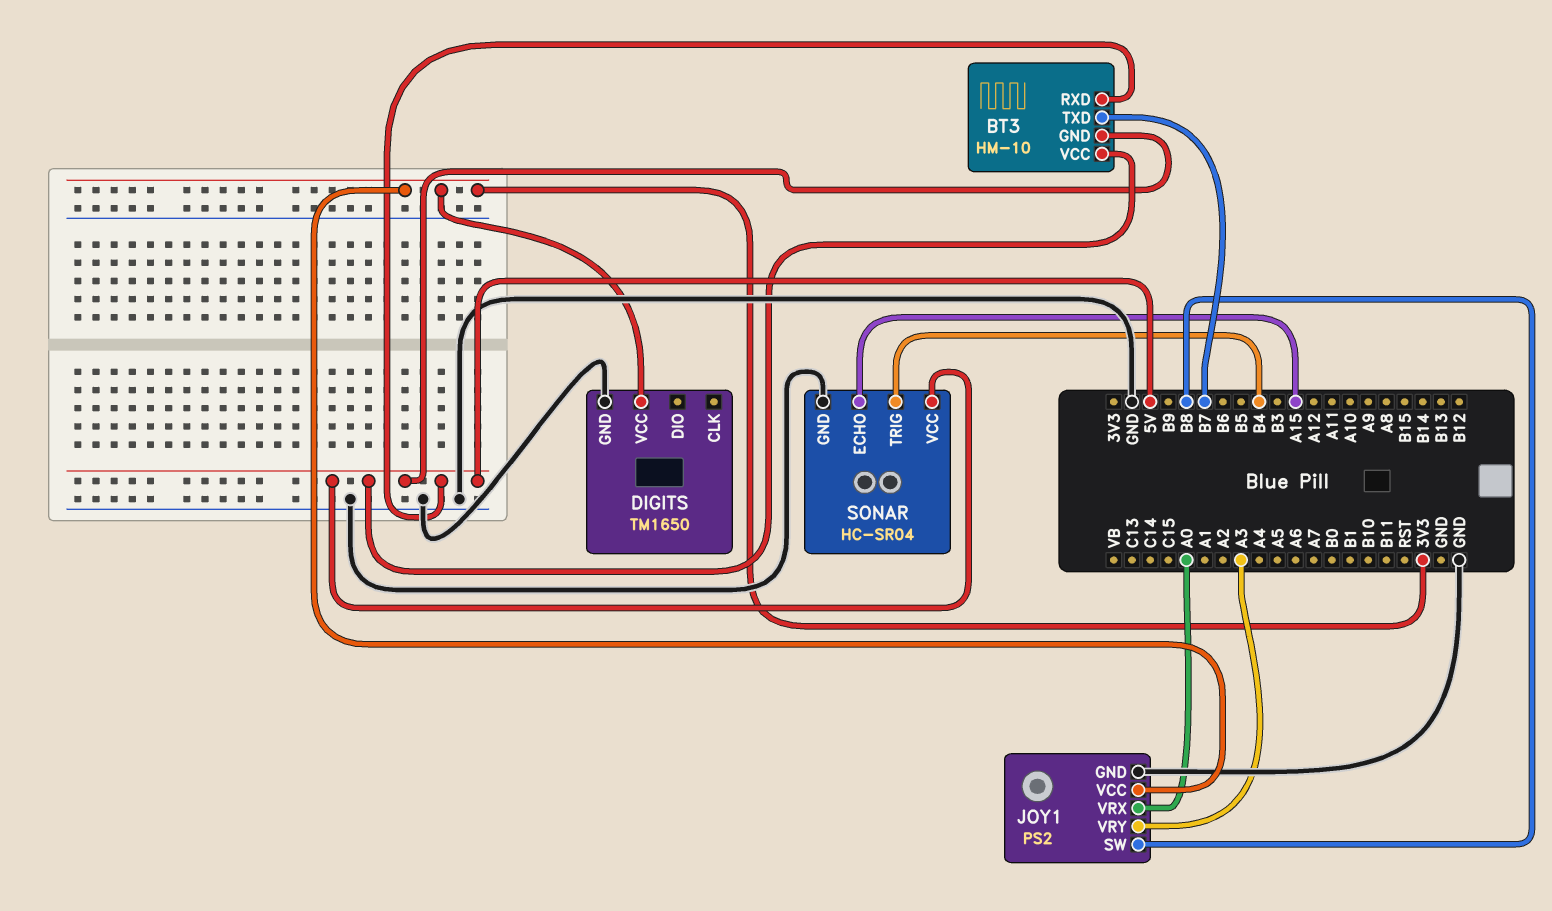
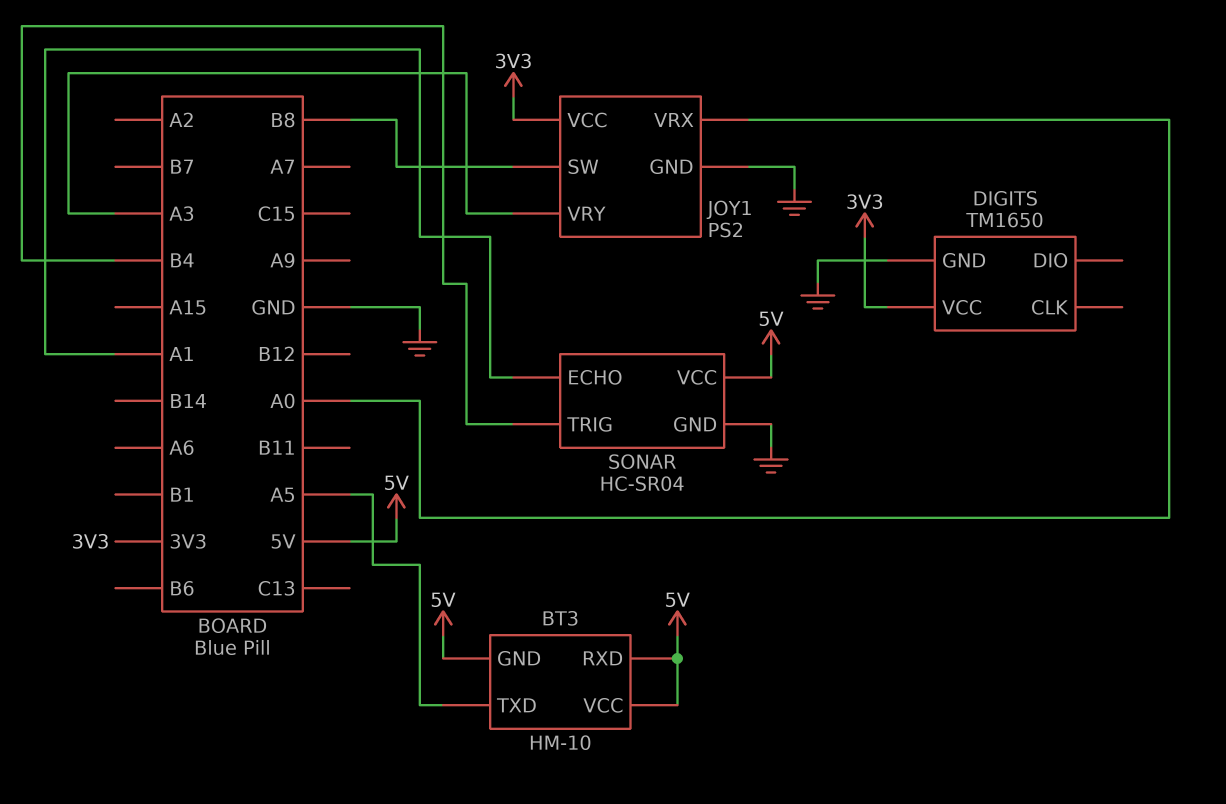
BT3 pin TXD: B7 -> A5
SONAR pin ECHO: A15 -> A1

